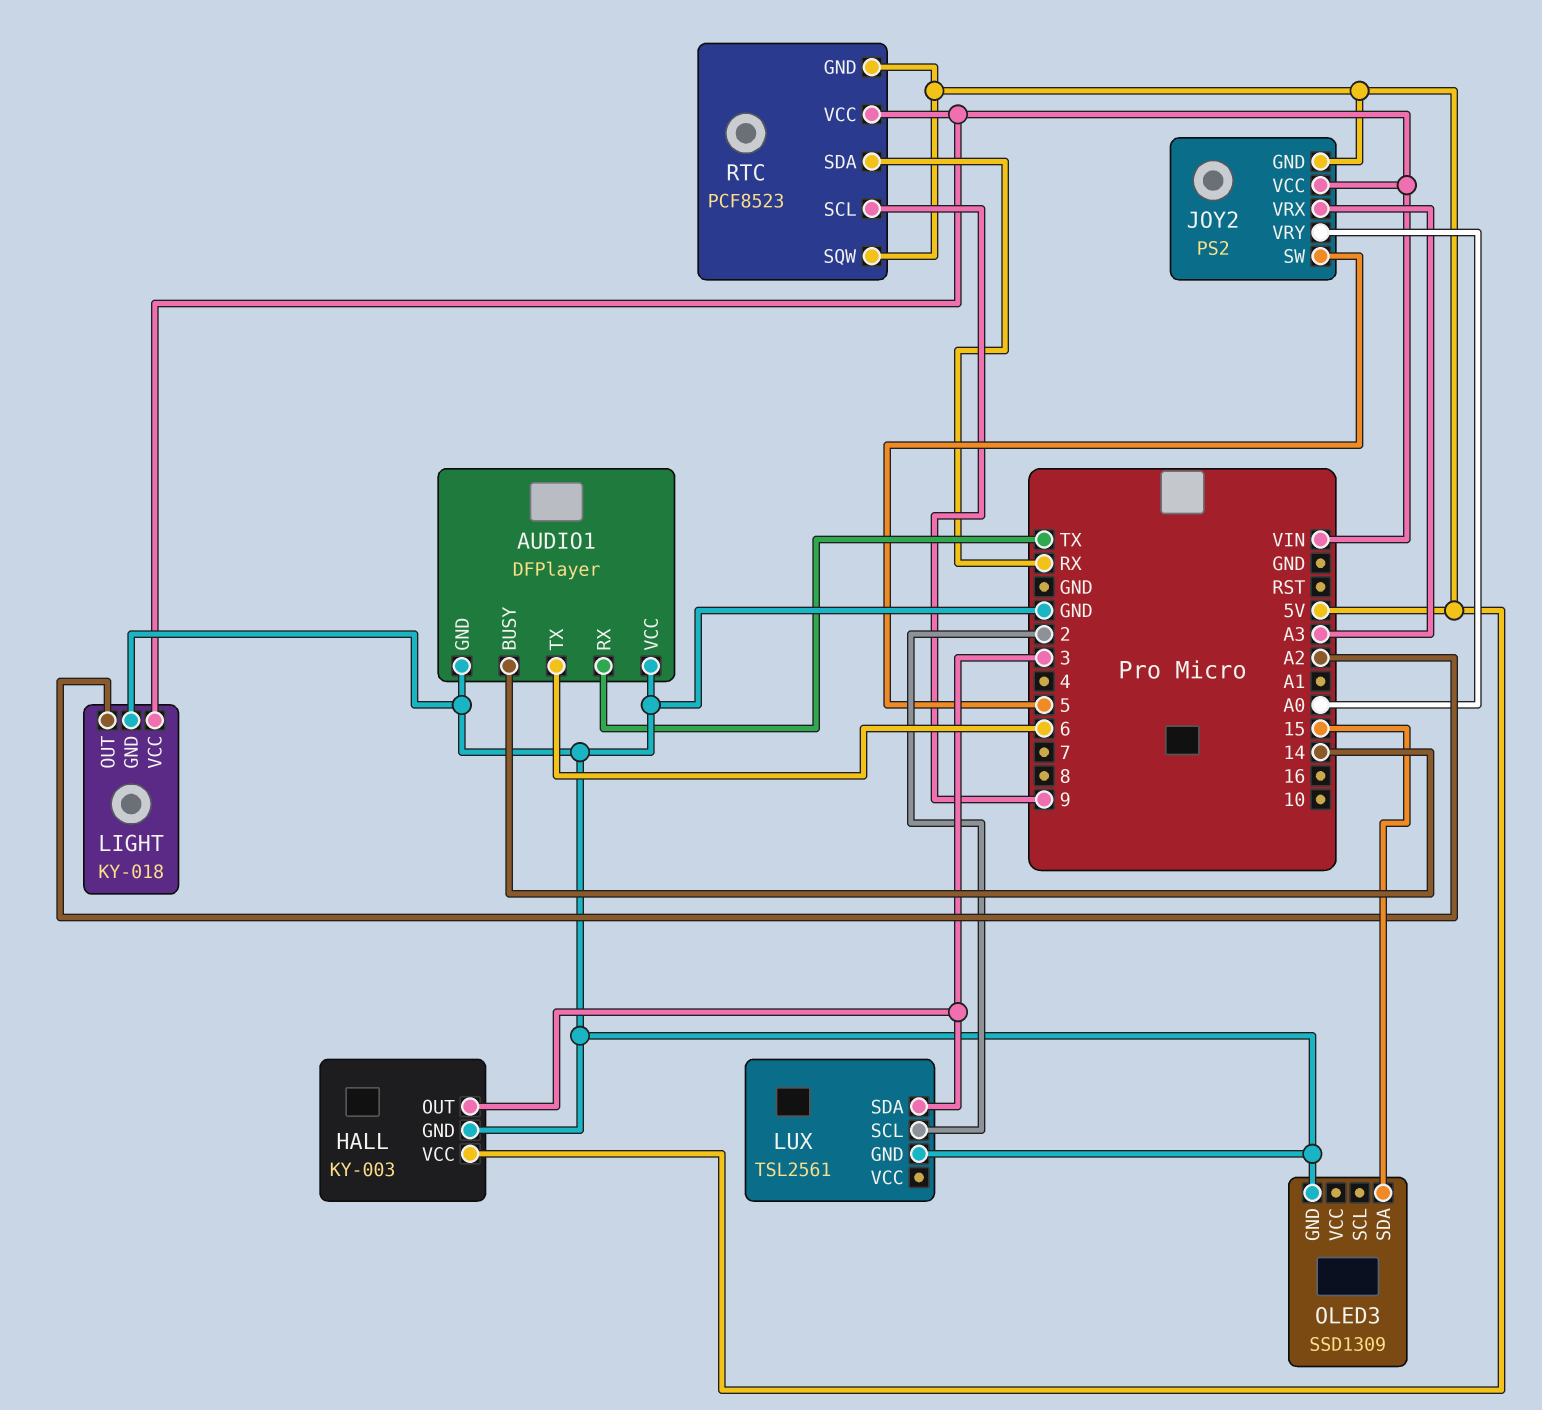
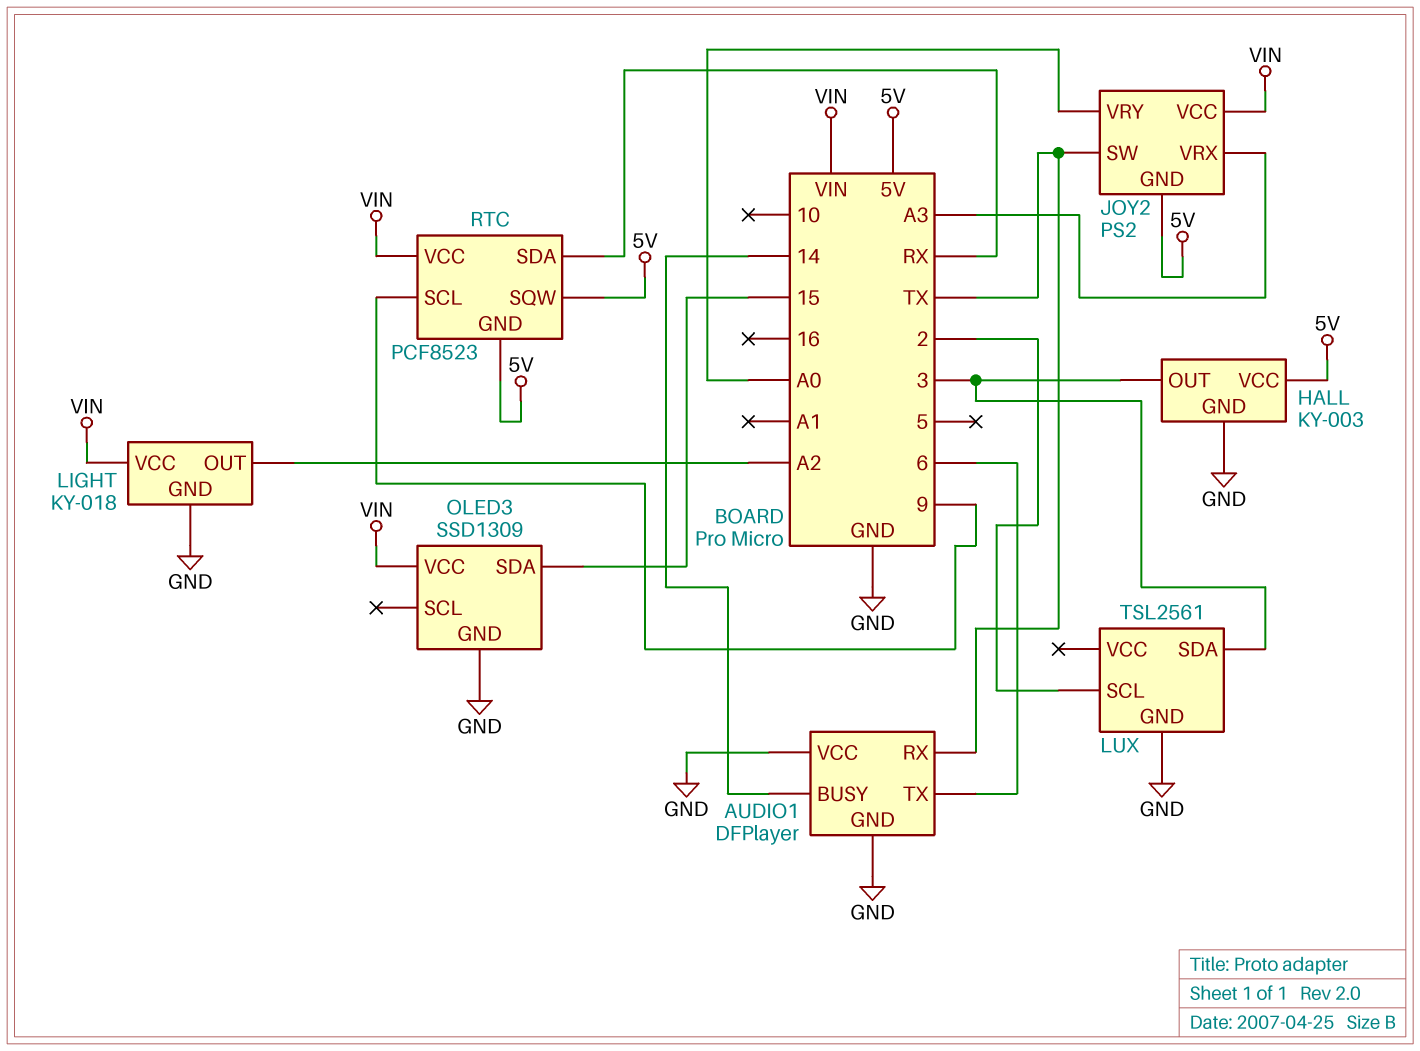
JOY2 pin SW: 5 -> TX
OLED3 pin VCC: none -> VIN

